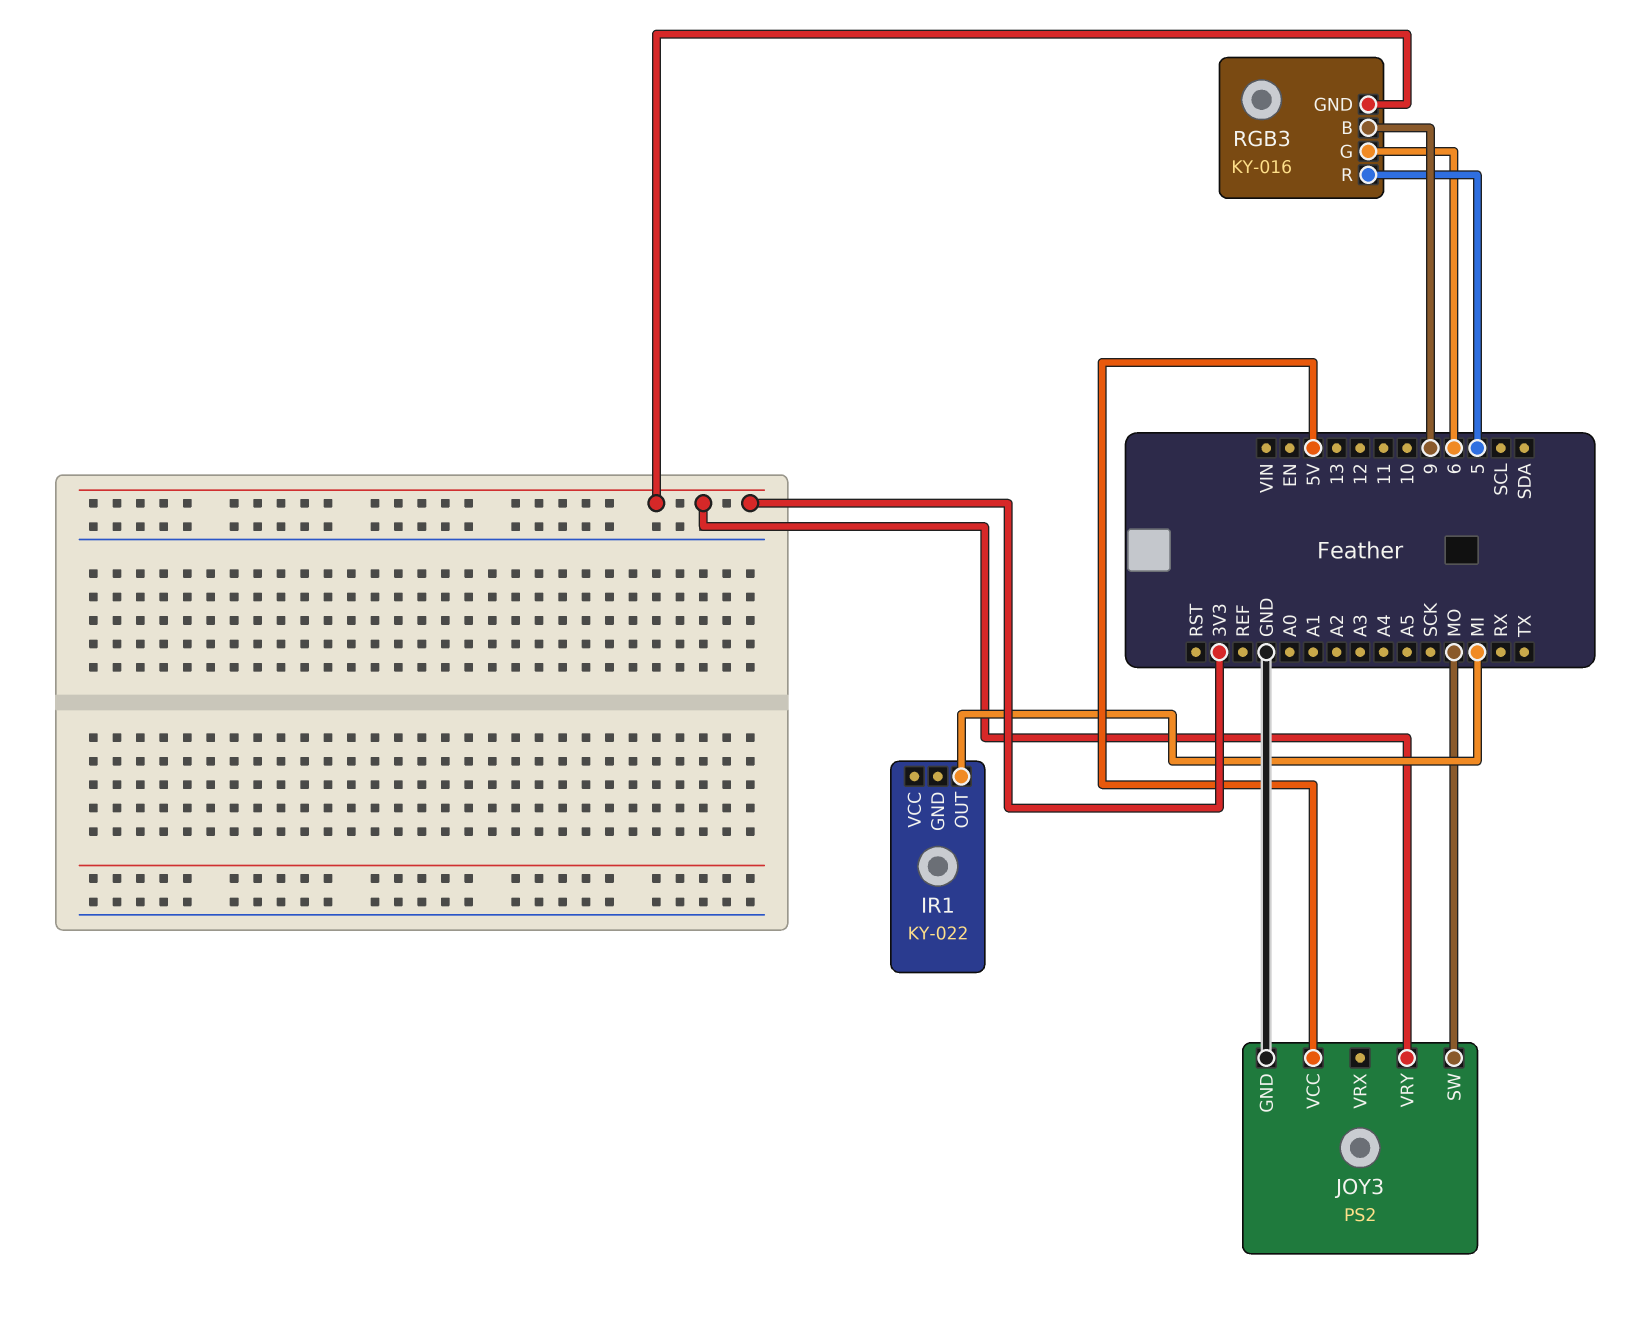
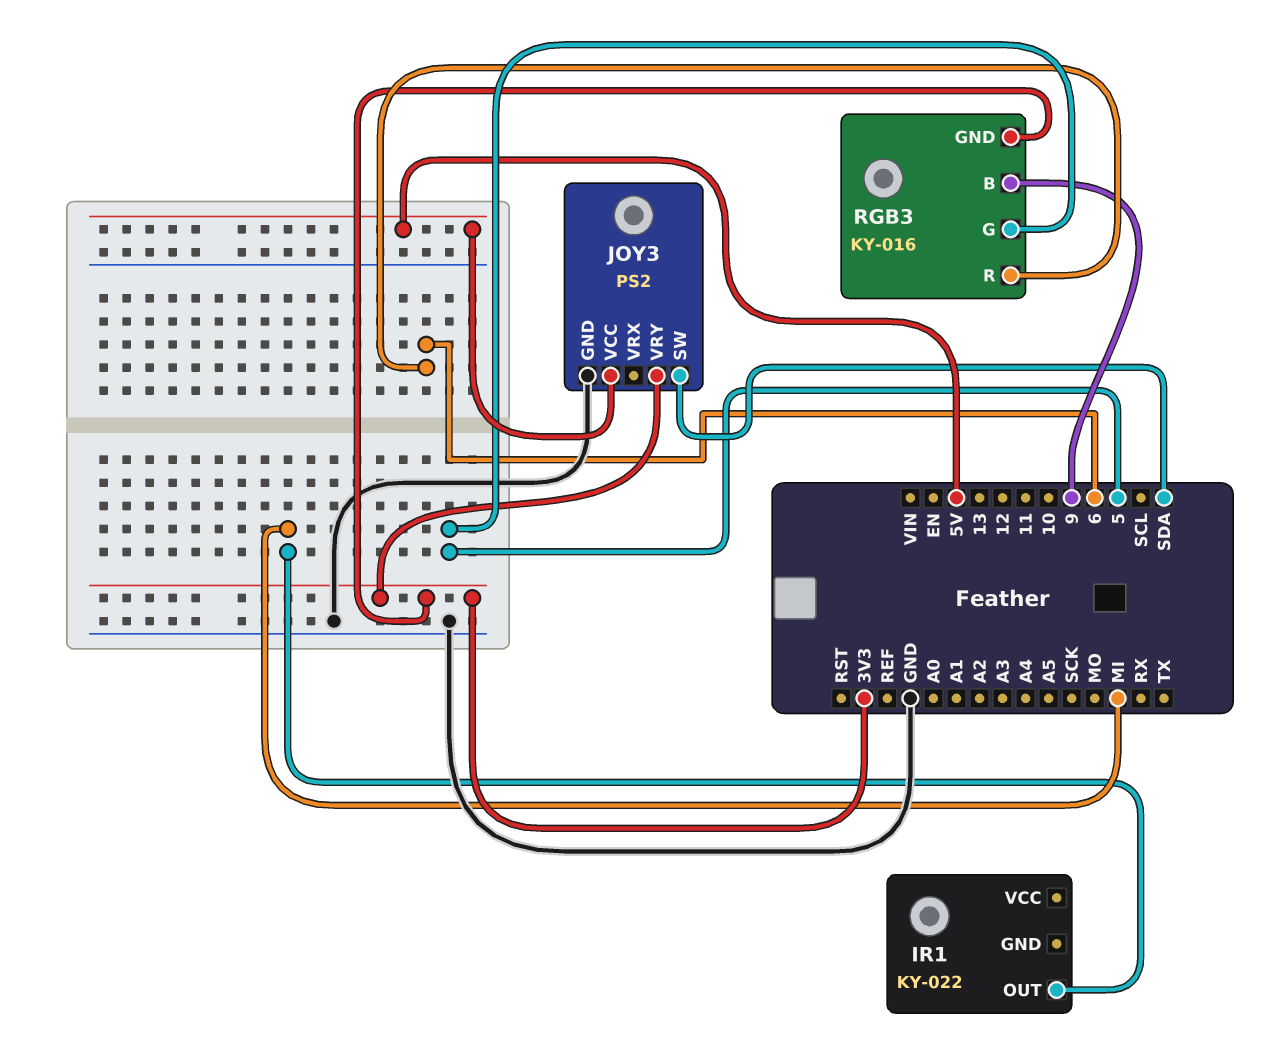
JOY3 pin SW: MO -> SDA
RGB3 pin G: 6 -> 5
RGB3 pin R: 5 -> 6

